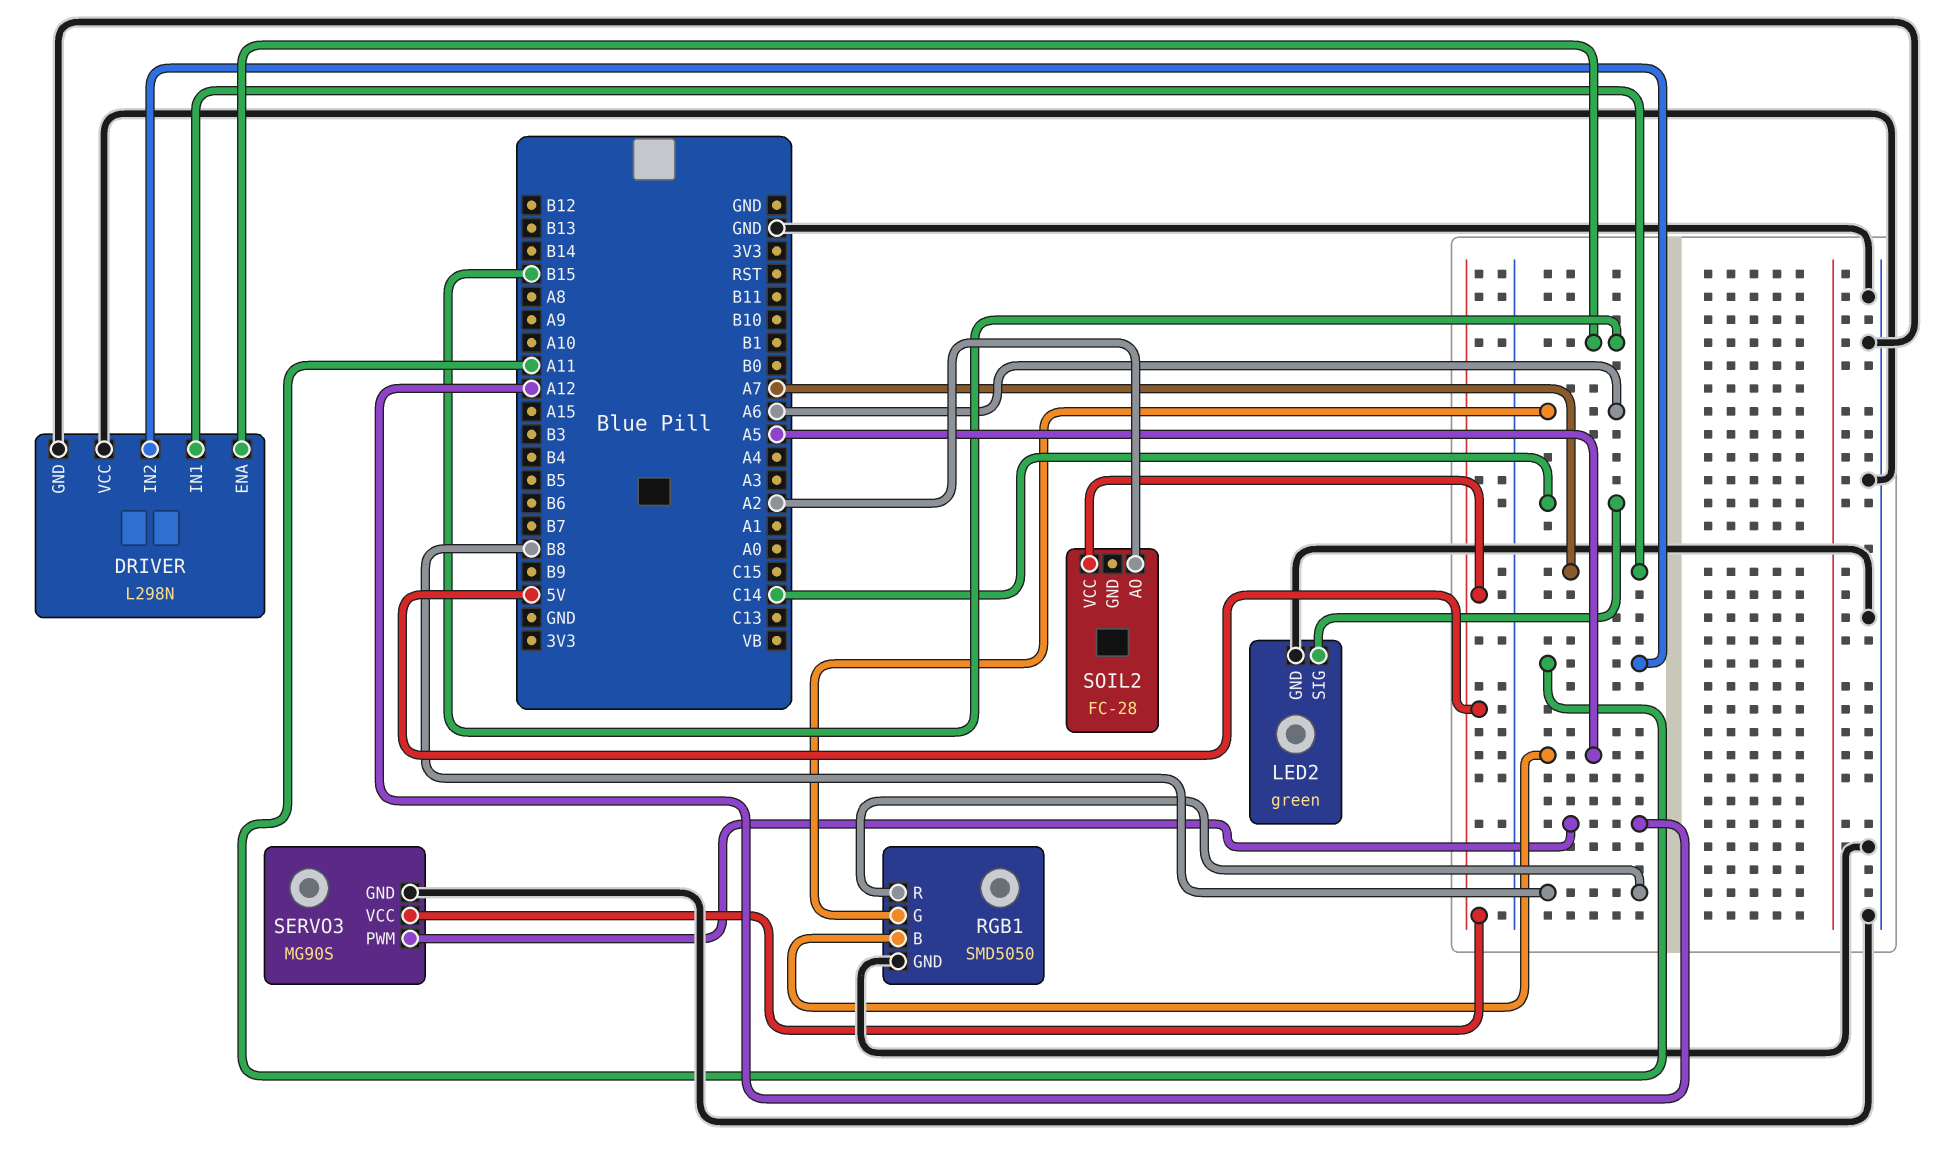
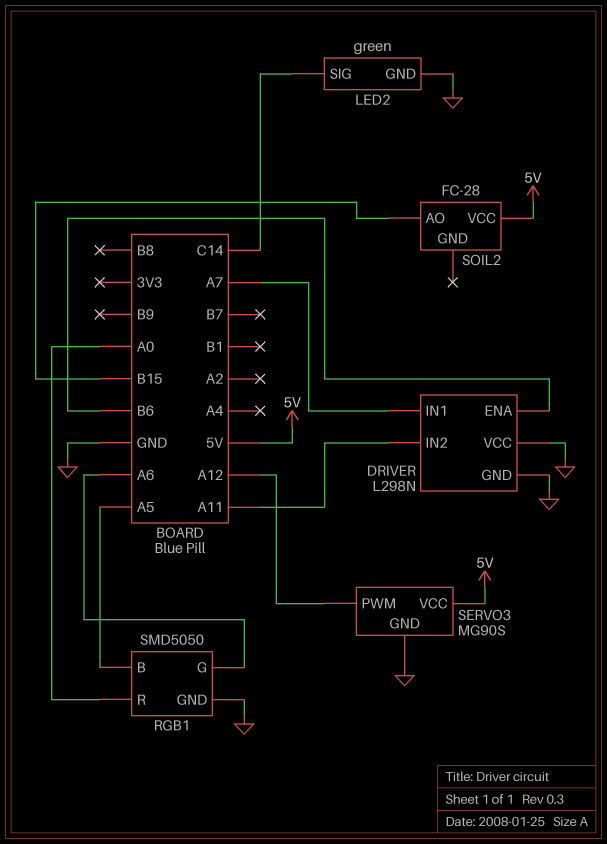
DRIVER pin ENA: B15 -> B6
RGB1 pin R: B8 -> A0
SOIL2 pin AO: A2 -> B15

